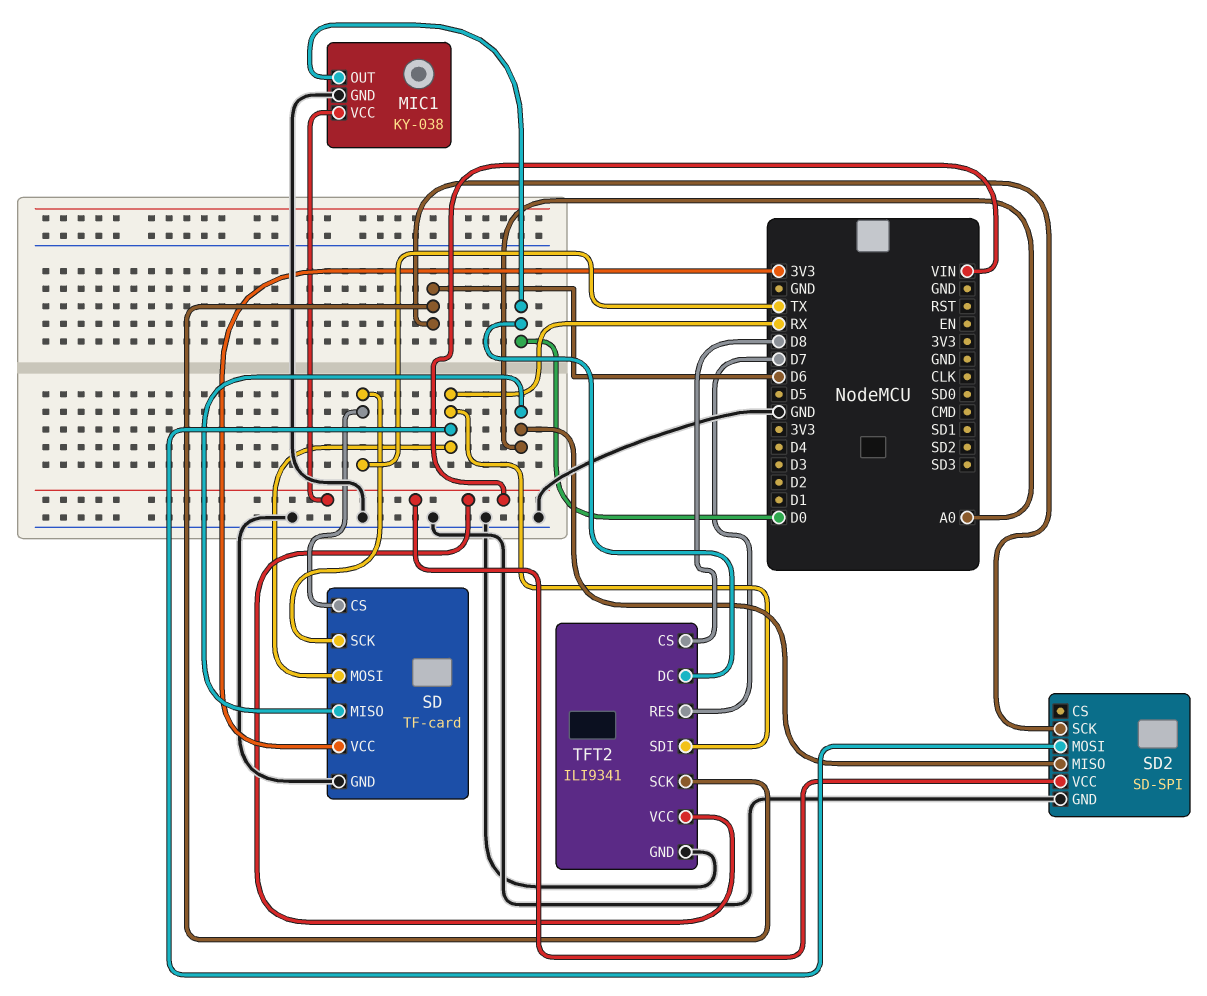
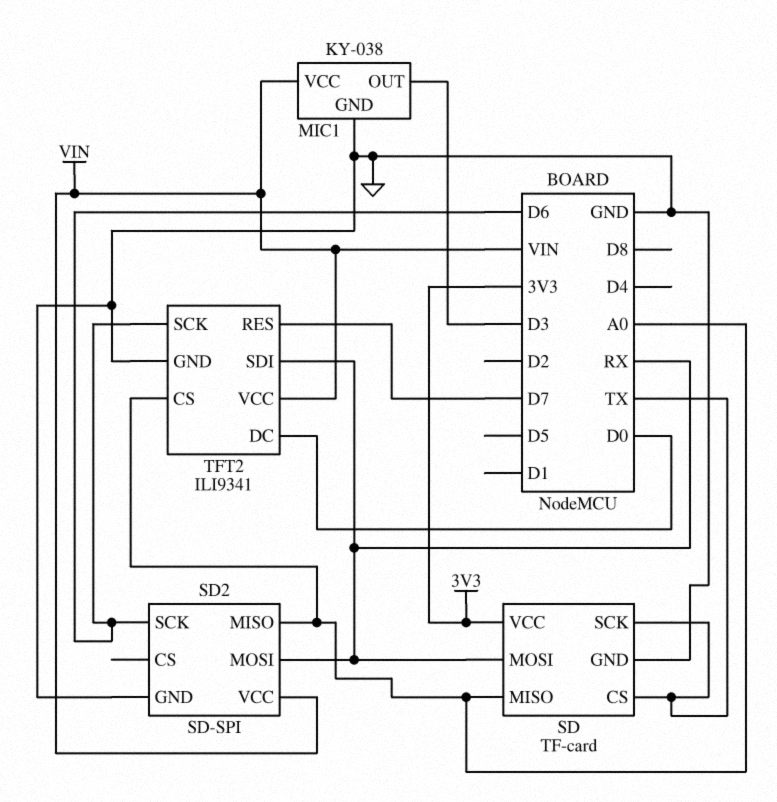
MIC1 pin OUT: D0 -> D3
TFT2 pin CS: D8 -> A0

